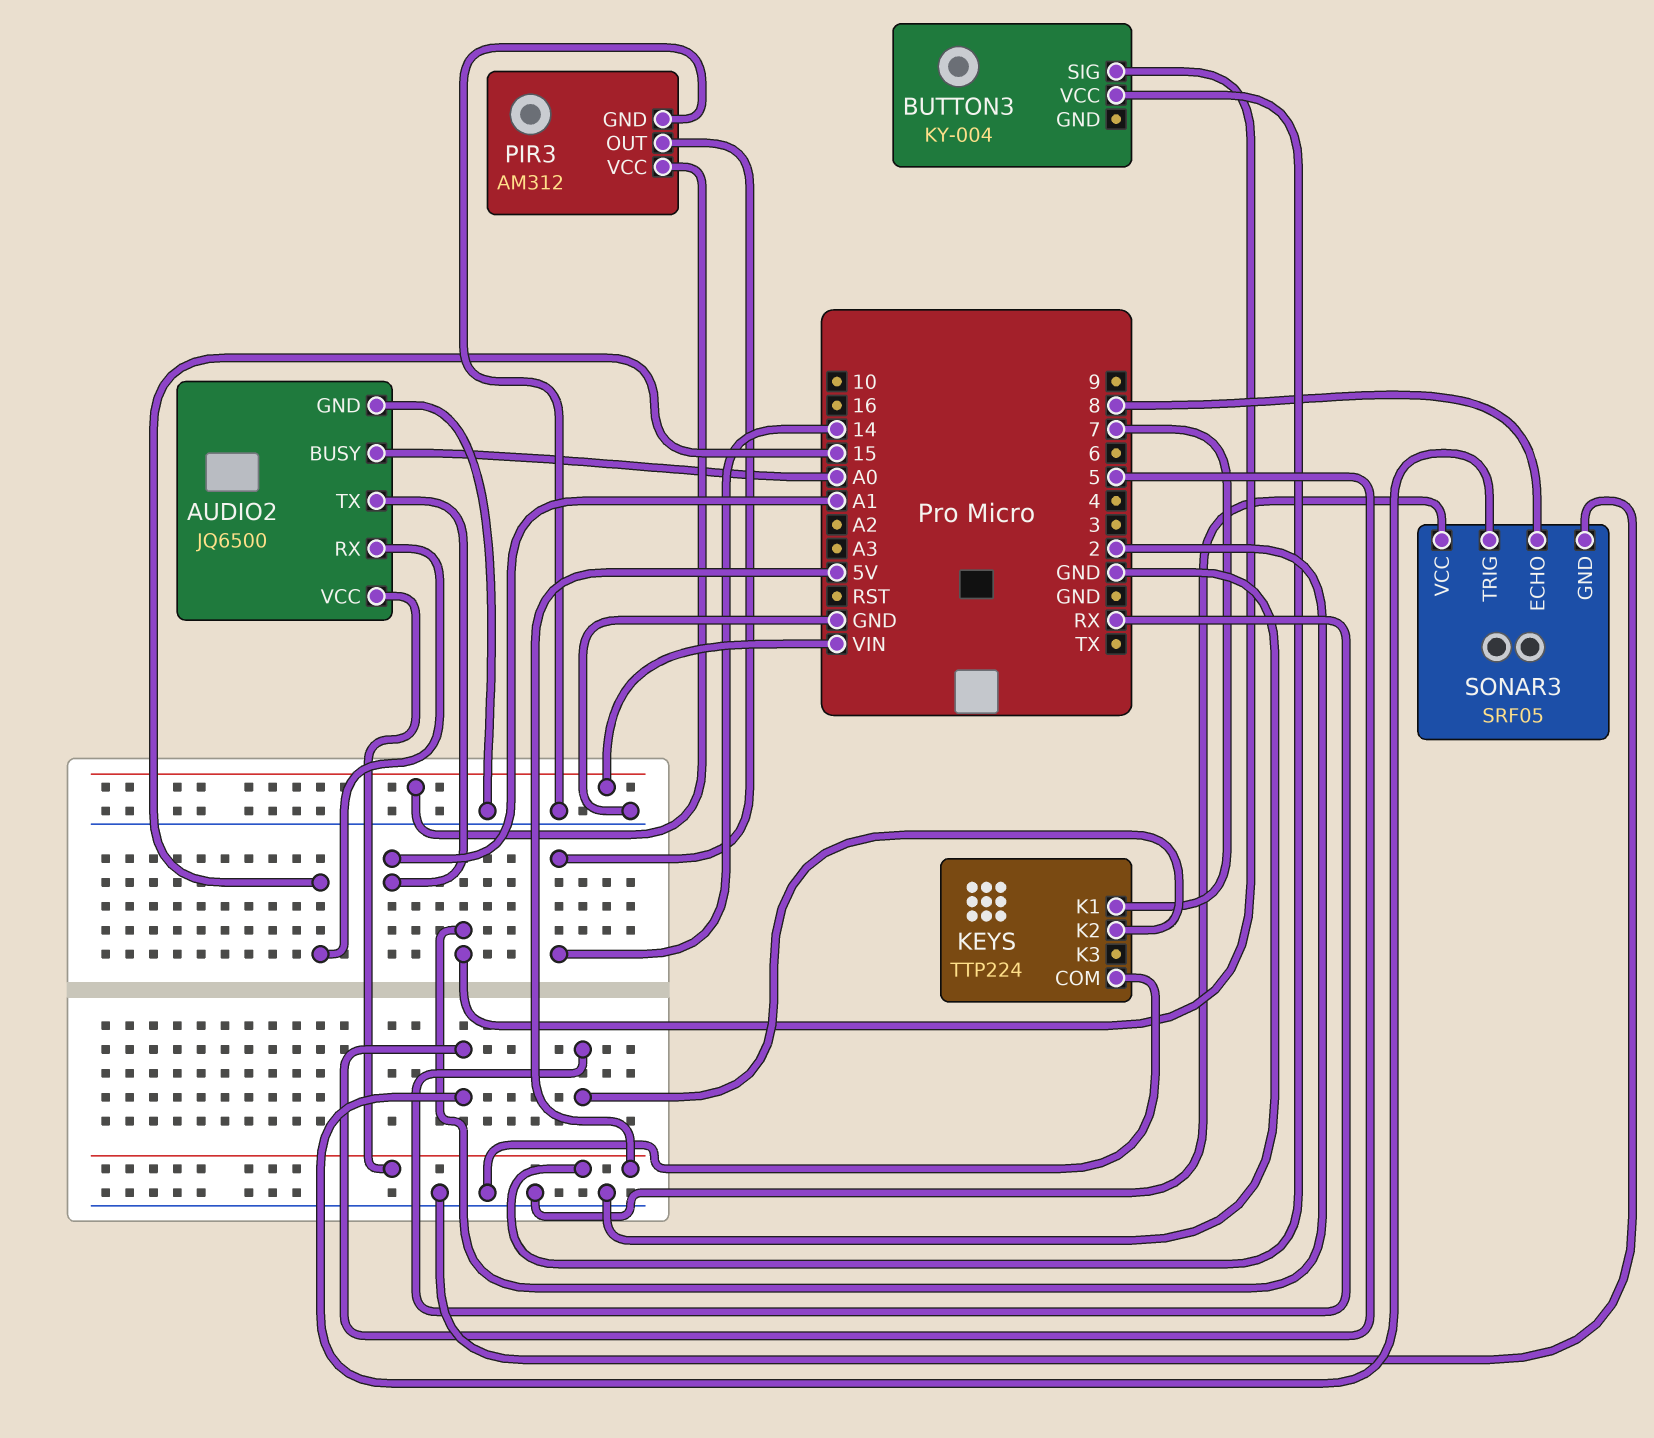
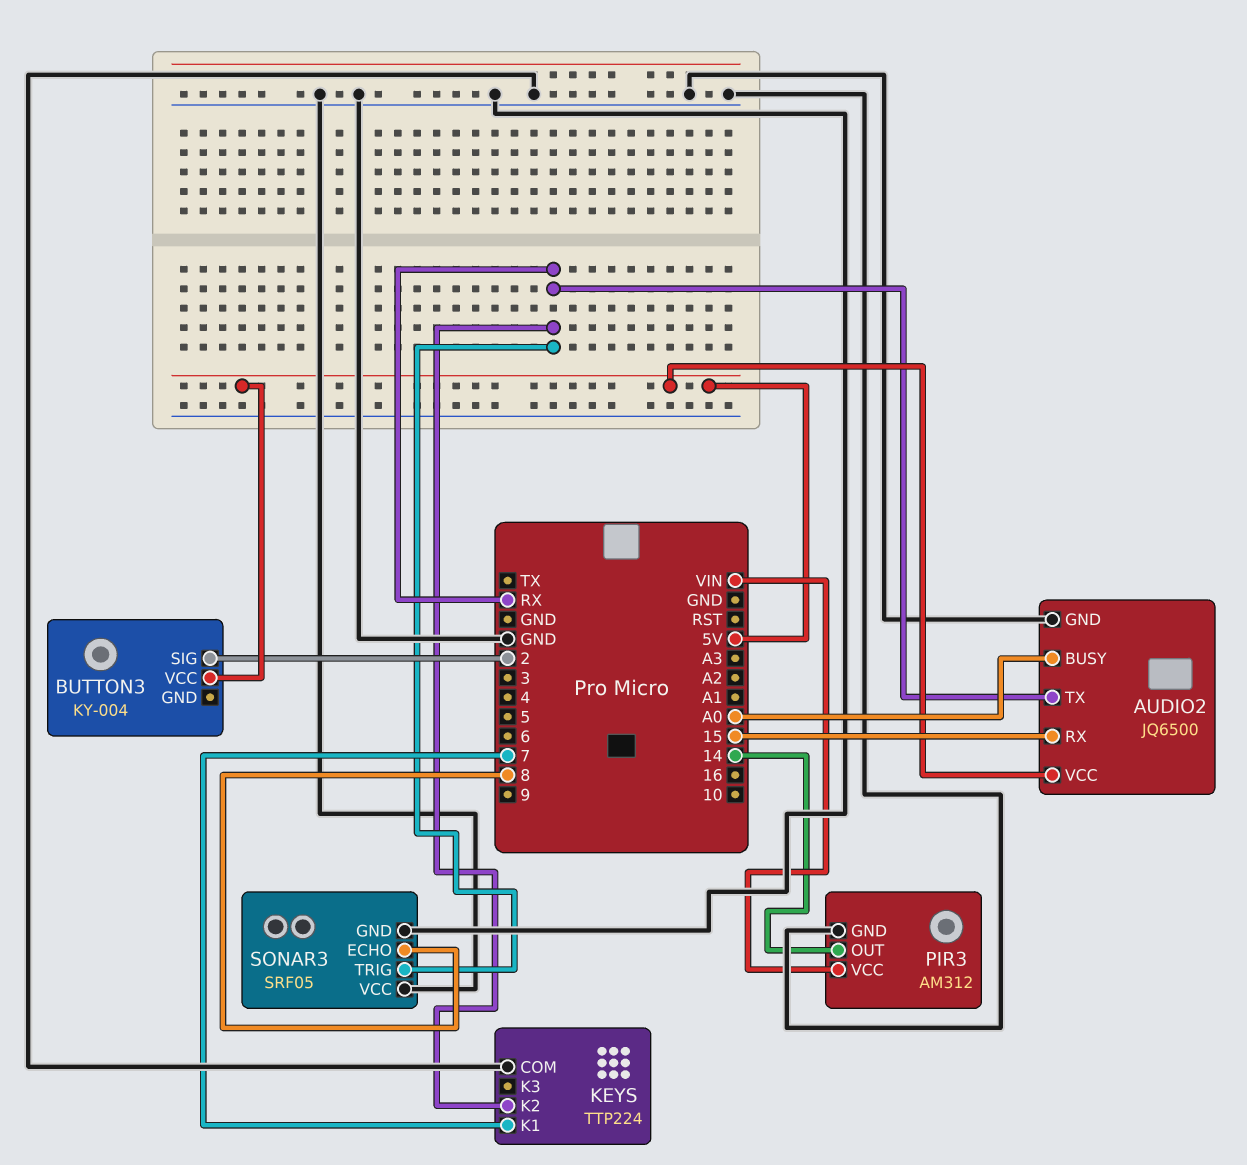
AUDIO2 pin TX: A1 -> RX
SONAR3 pin TRIG: 5 -> RX

